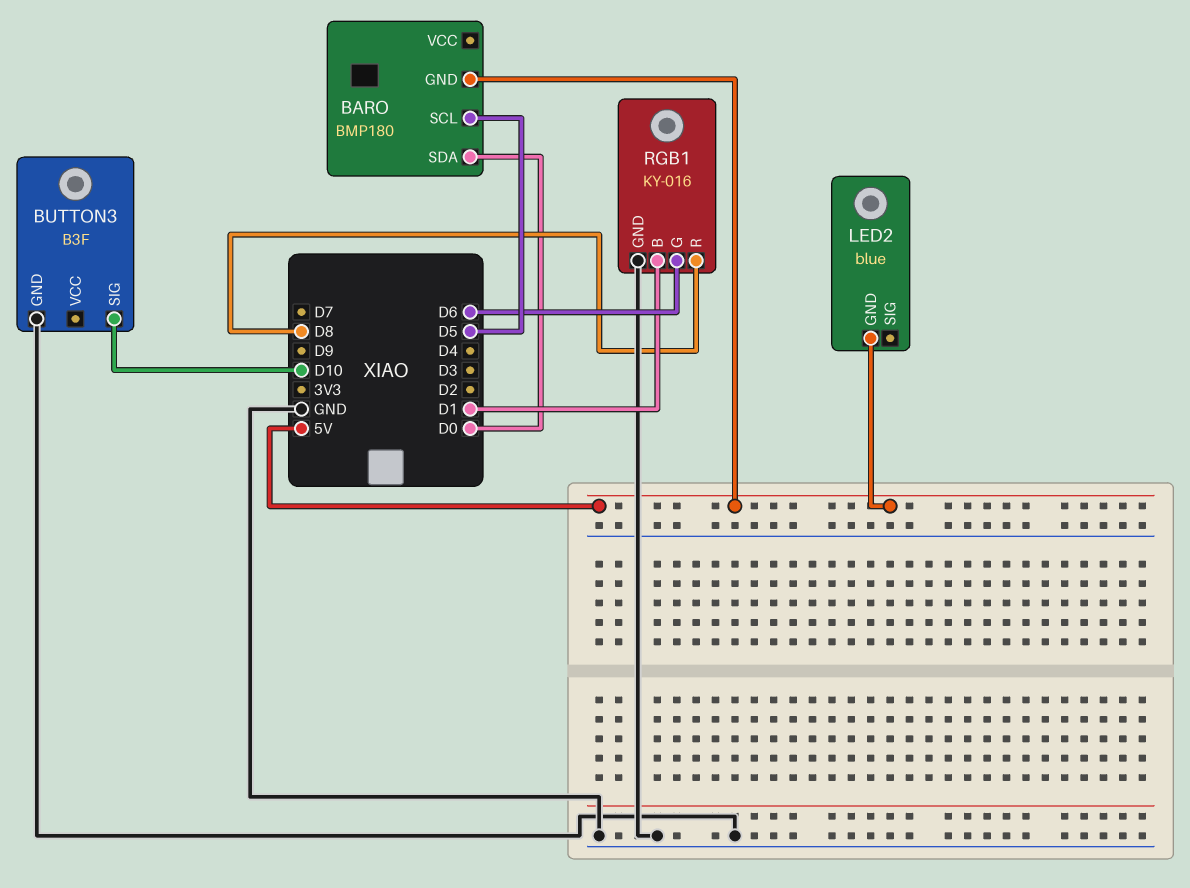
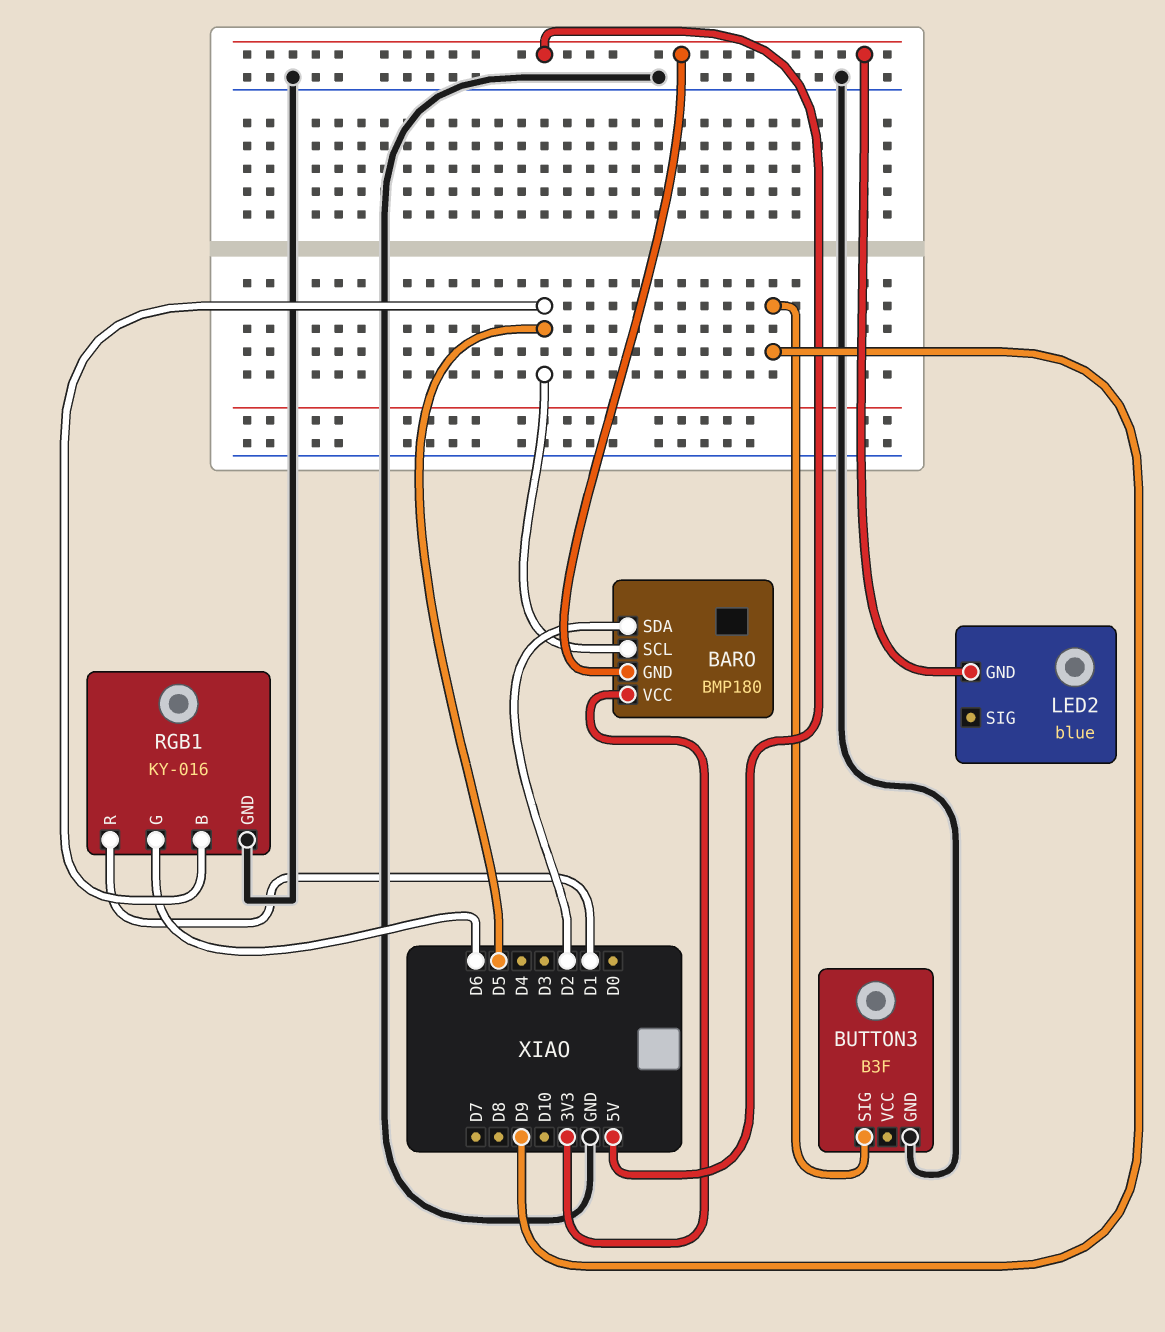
BARO pin SDA: D0 -> D2
BARO pin VCC: none -> 3V3
BUTTON3 pin SIG: D10 -> D9
RGB1 pin B: D1 -> D5
RGB1 pin R: D8 -> D1

